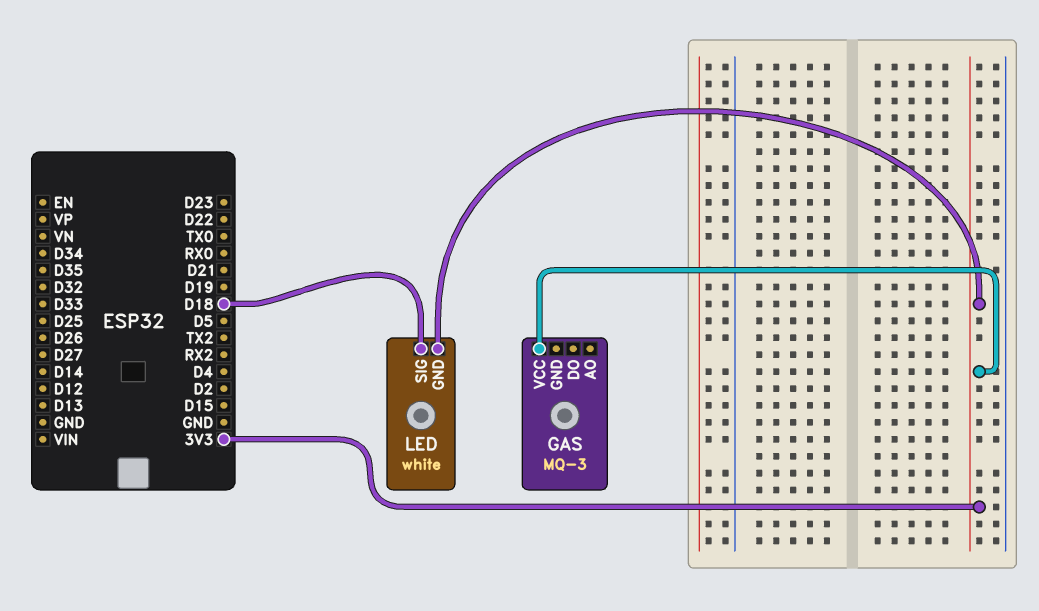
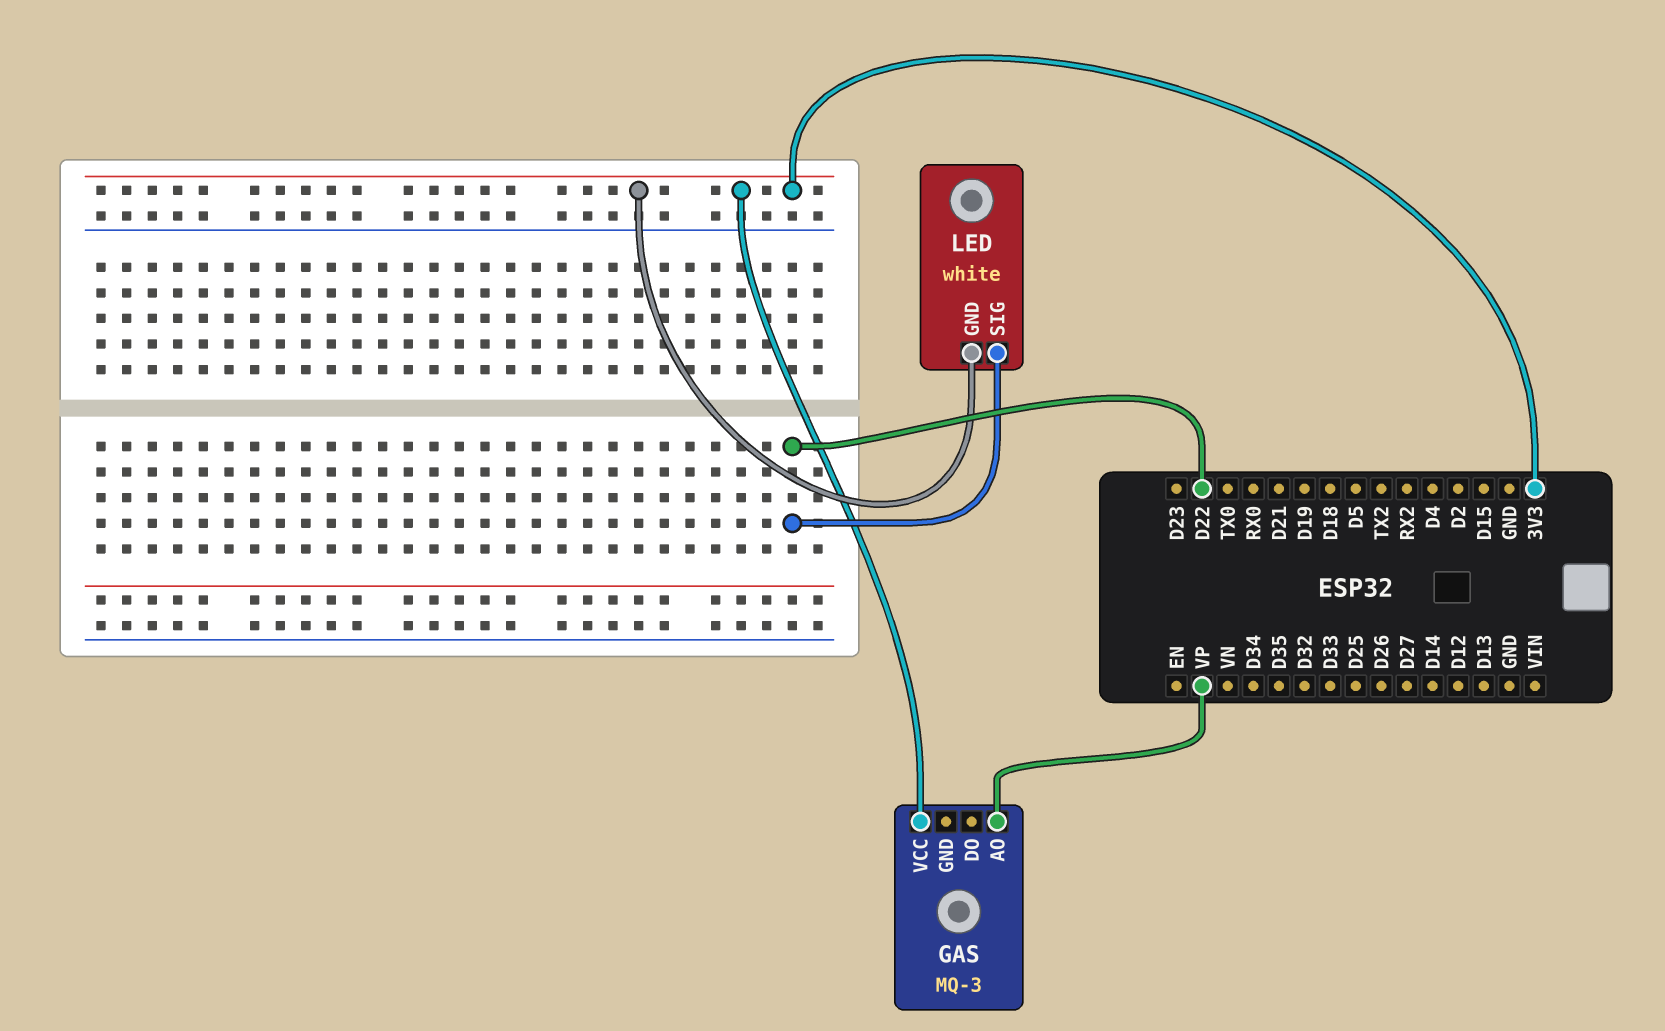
GAS pin AO: none -> VP
LED pin SIG: D18 -> D22

